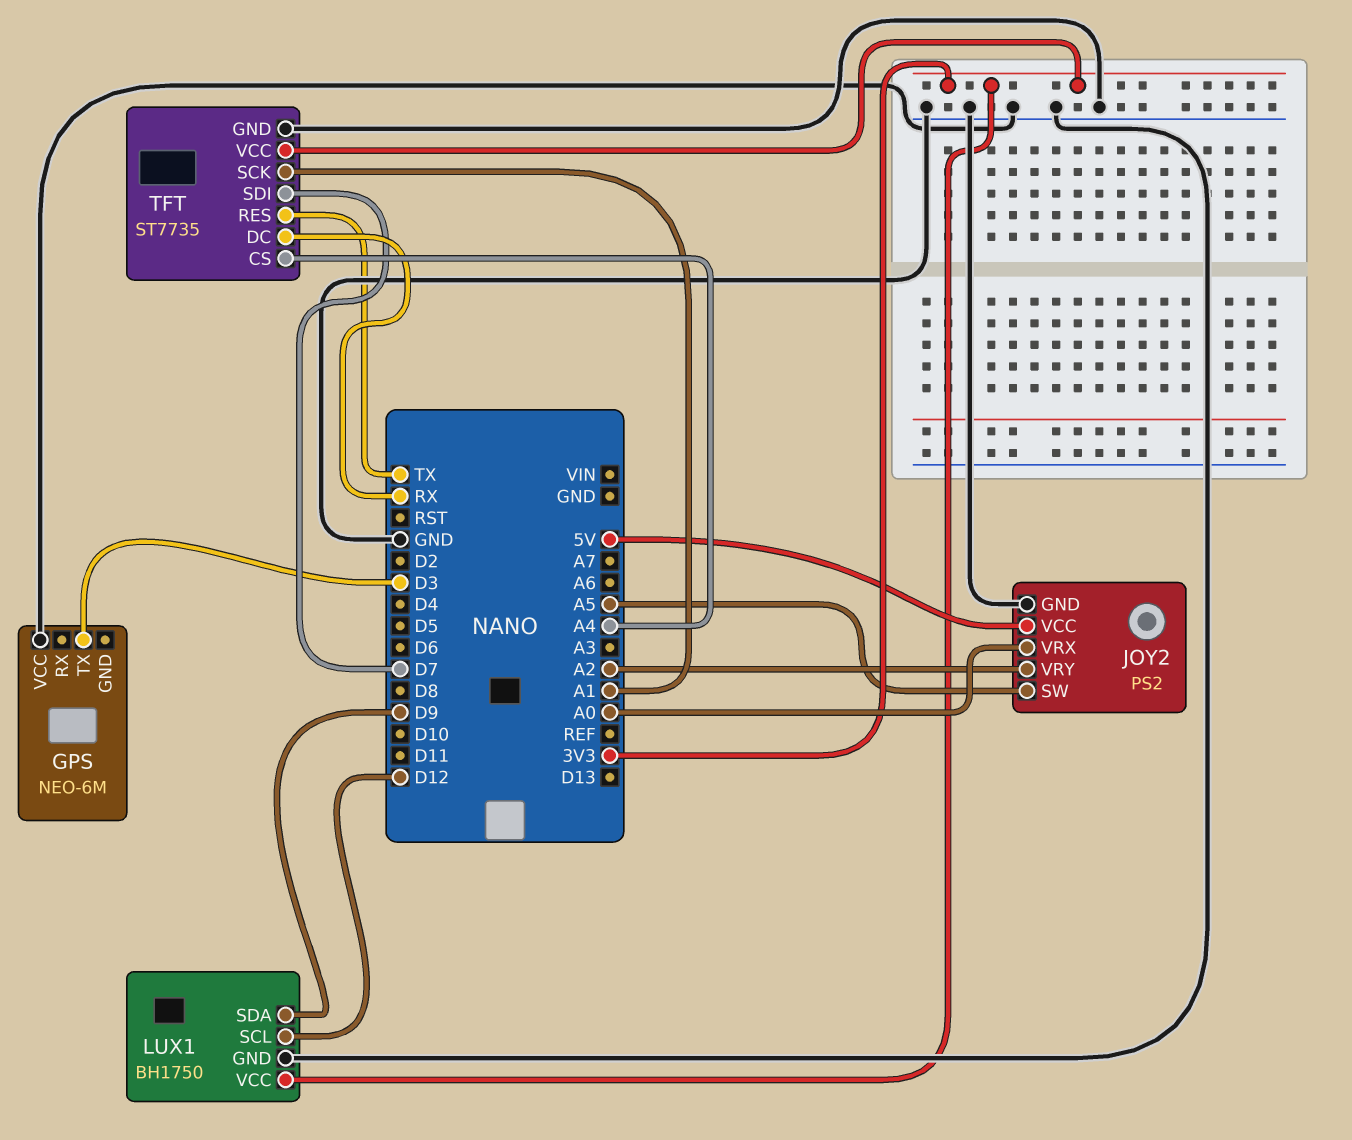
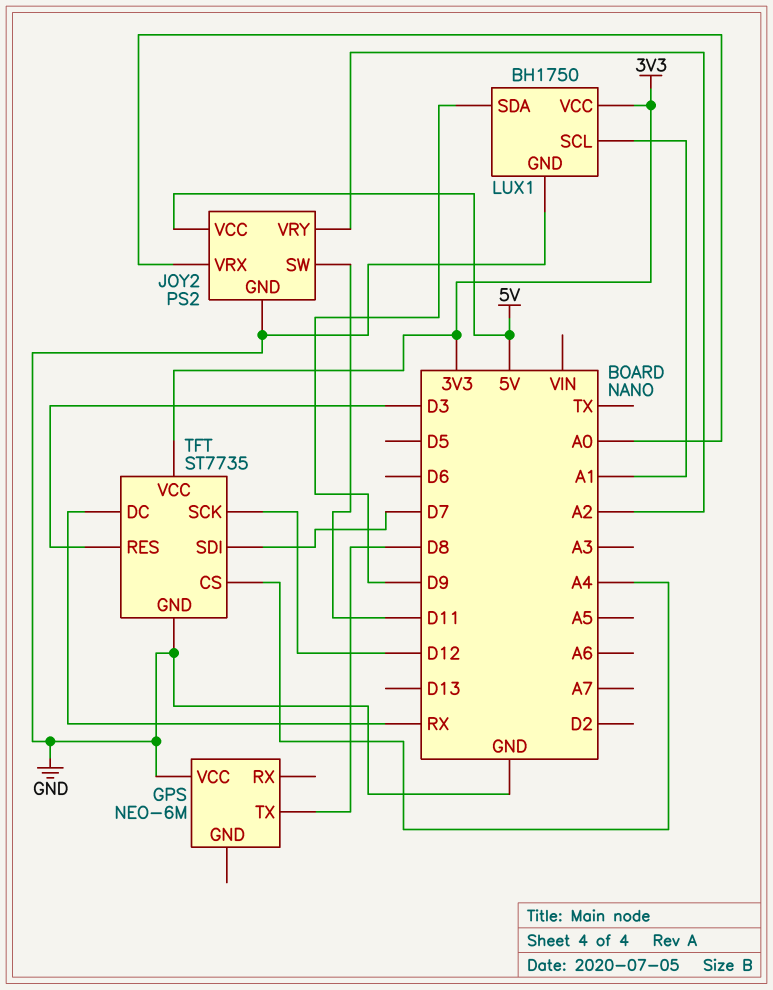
GPS pin TX: D3 -> D8
JOY2 pin SW: A5 -> D11
LUX1 pin SCL: D12 -> A1
TFT pin RES: TX -> D3
TFT pin SCK: A1 -> D12

